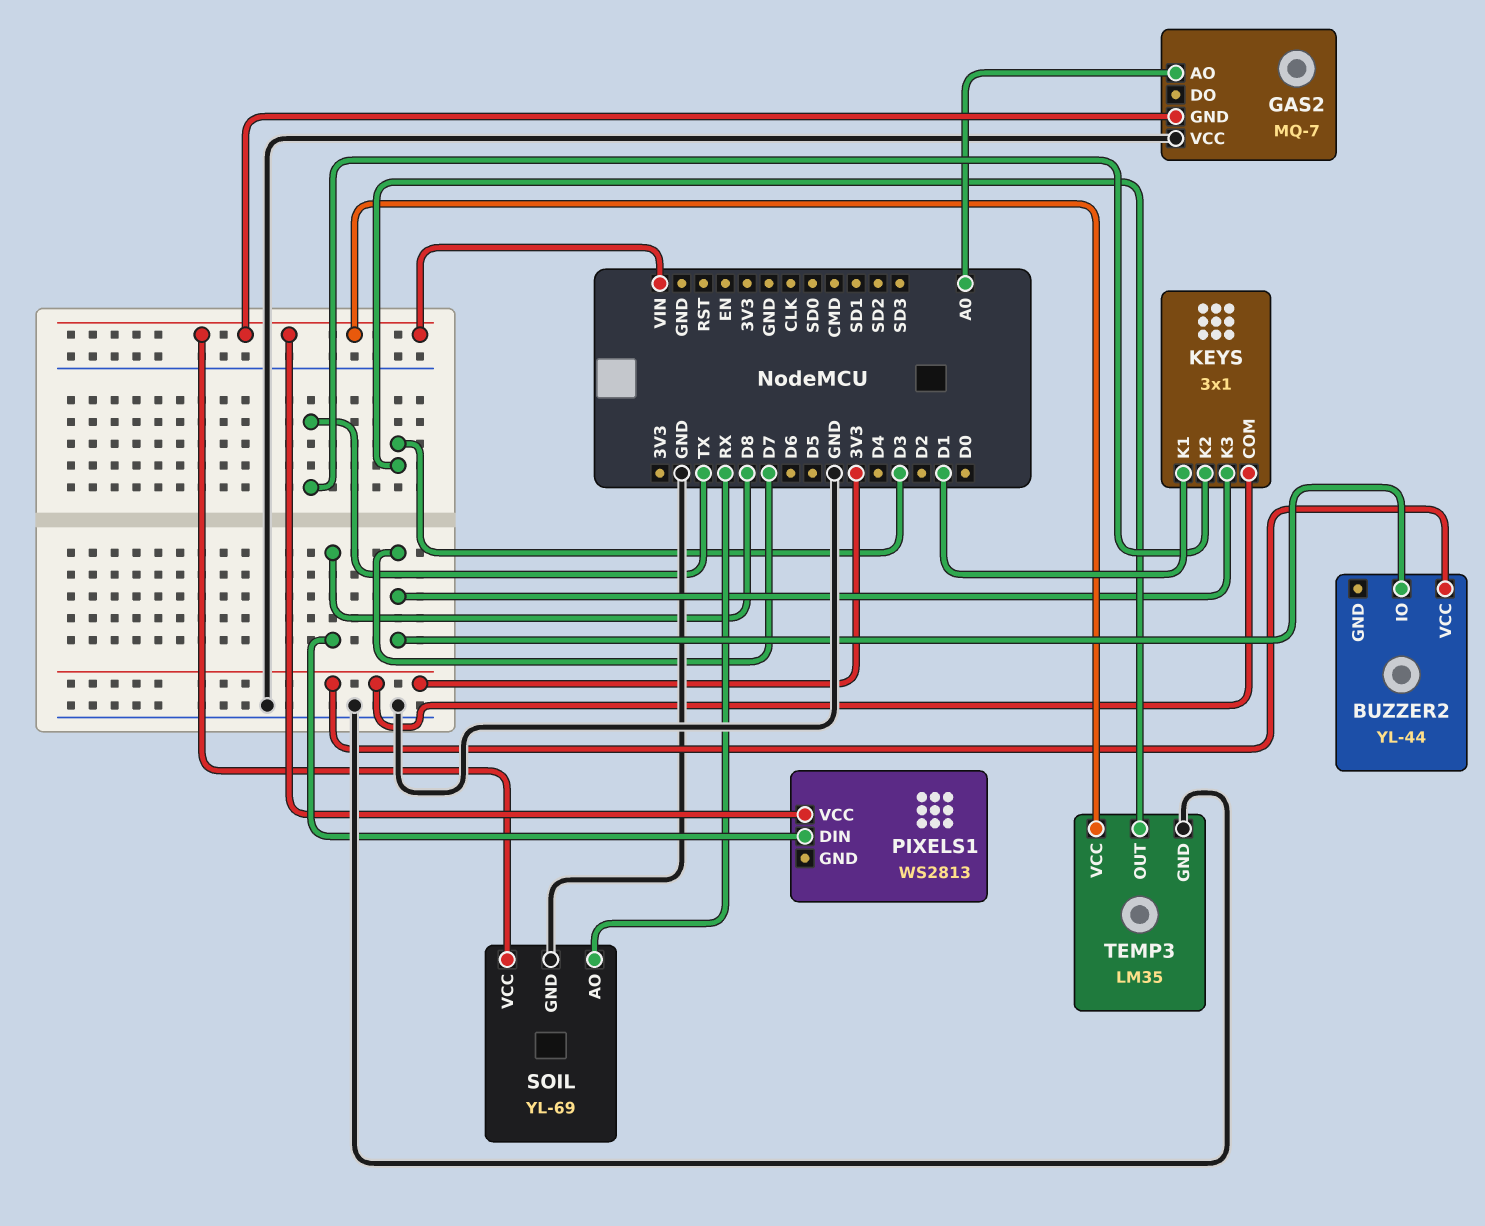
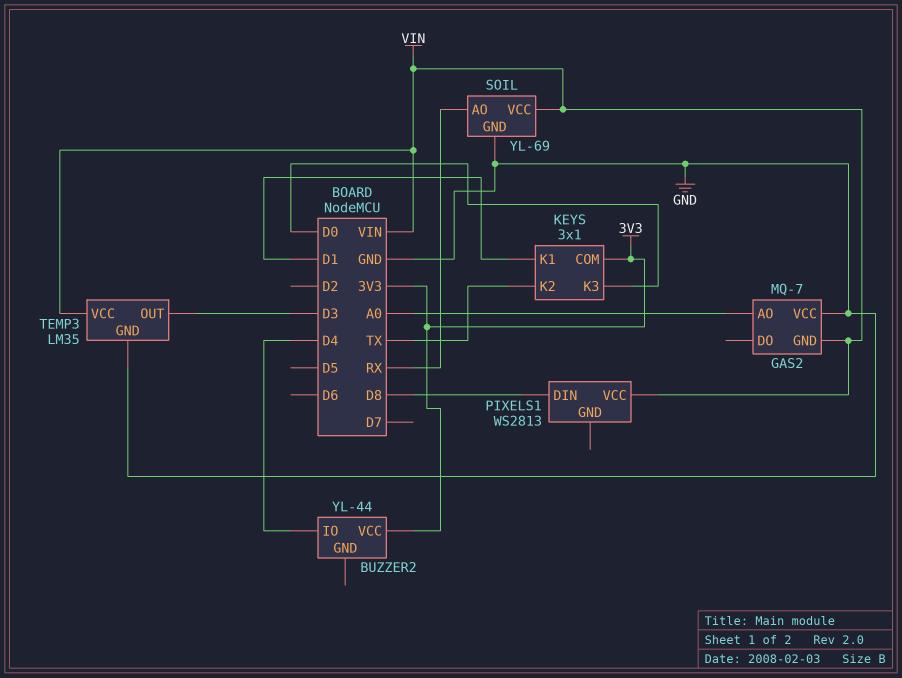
BUZZER2 pin IO: D7 -> D4
KEYS pin K3: D7 -> D0

